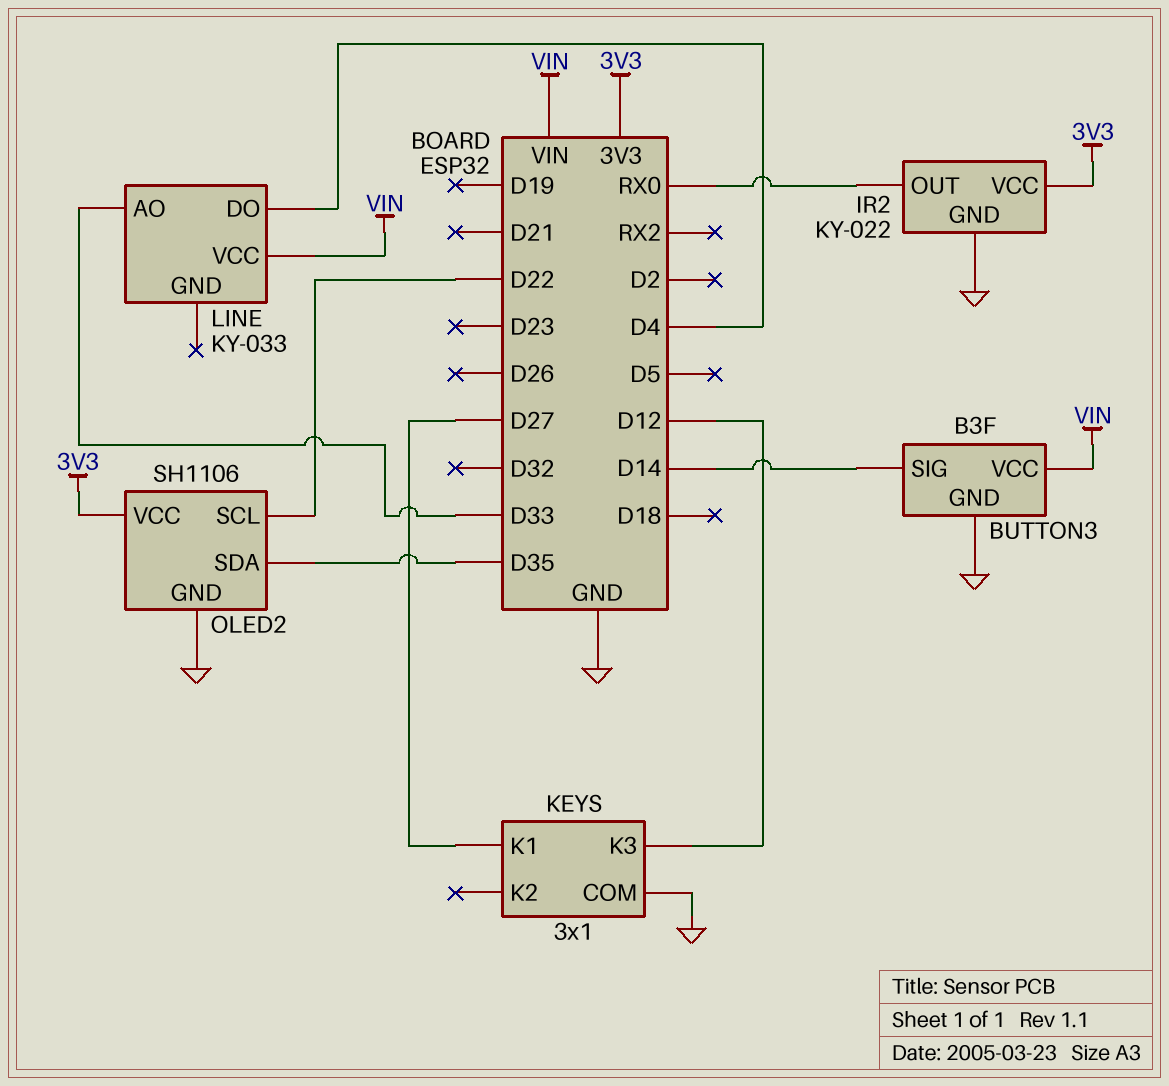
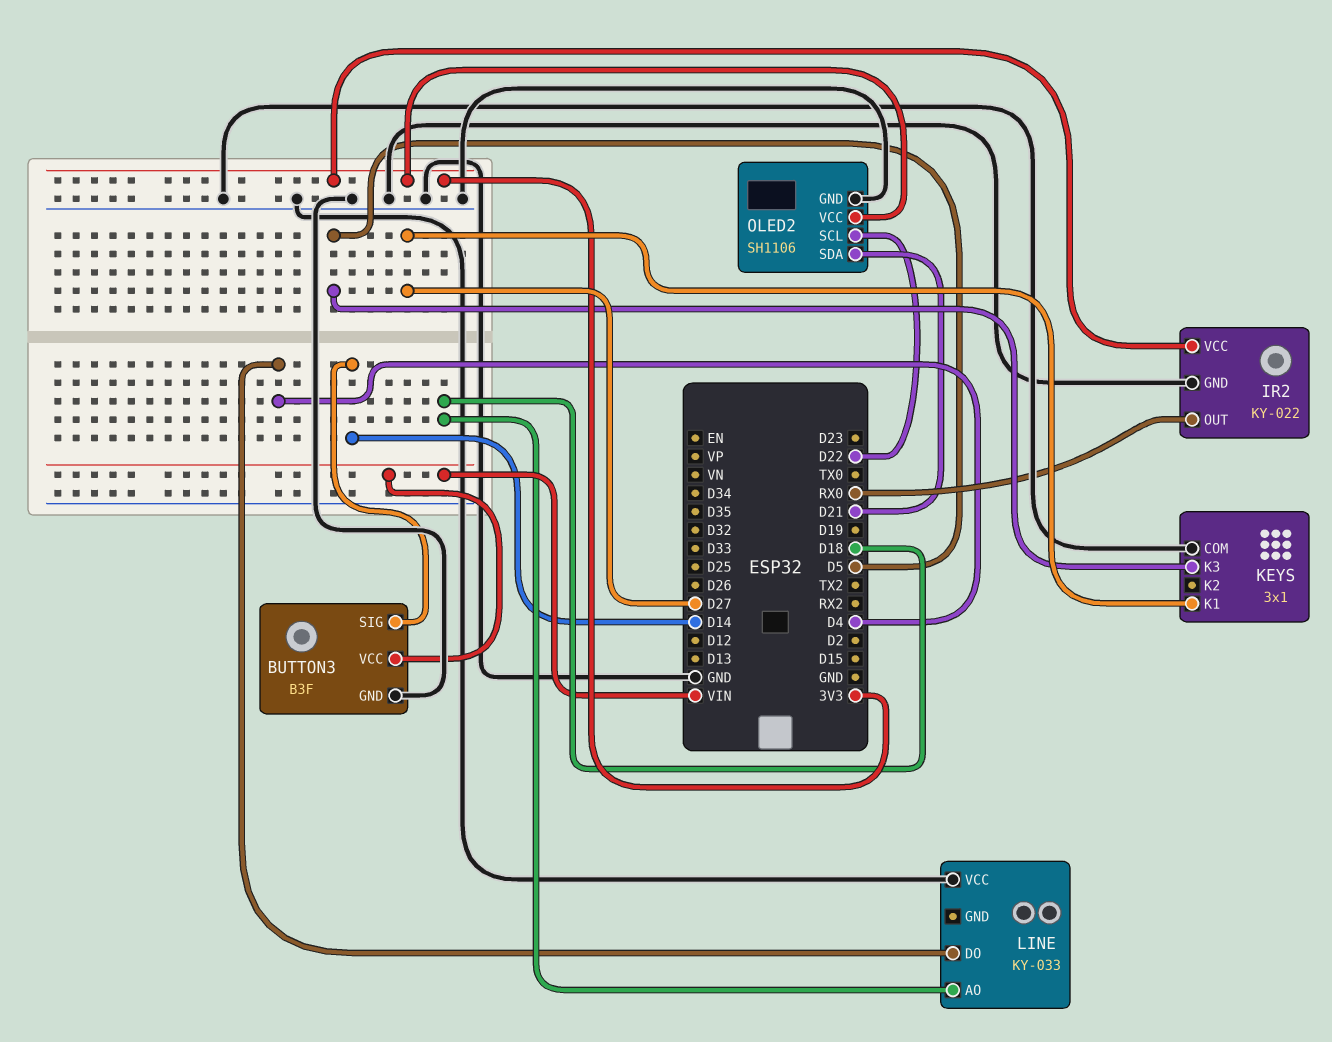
KEYS pin K3: D12 -> D5
LINE pin AO: D33 -> D18
LINE pin VCC: VIN -> GND
OLED2 pin SDA: D35 -> D21

